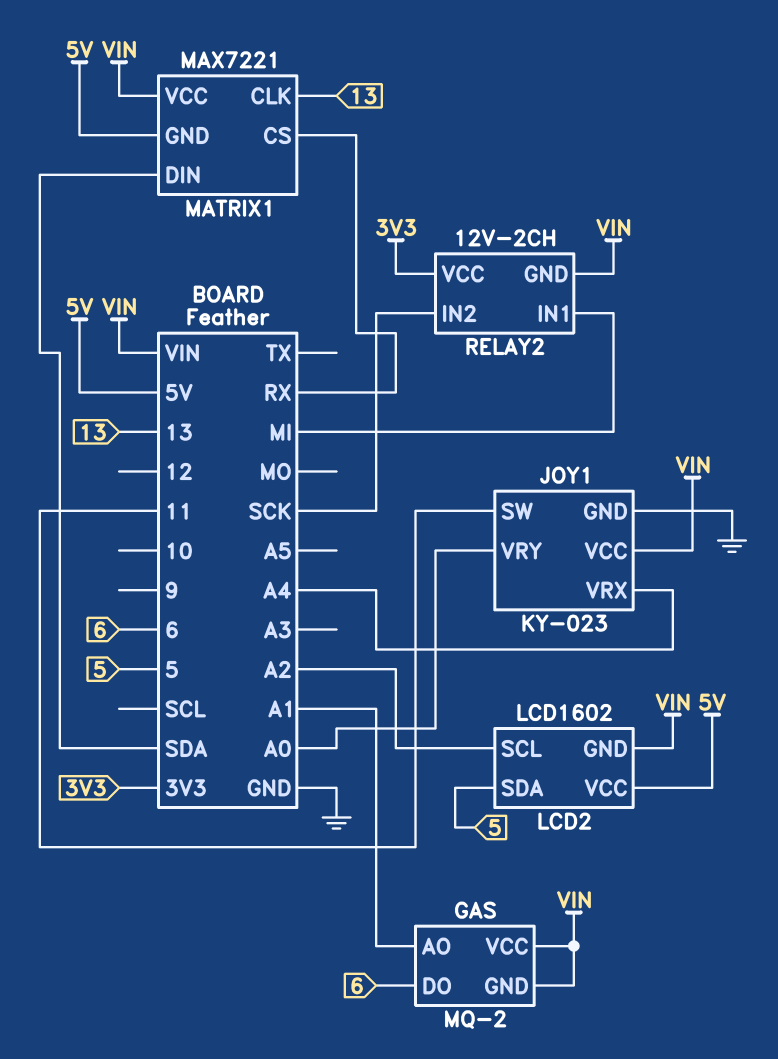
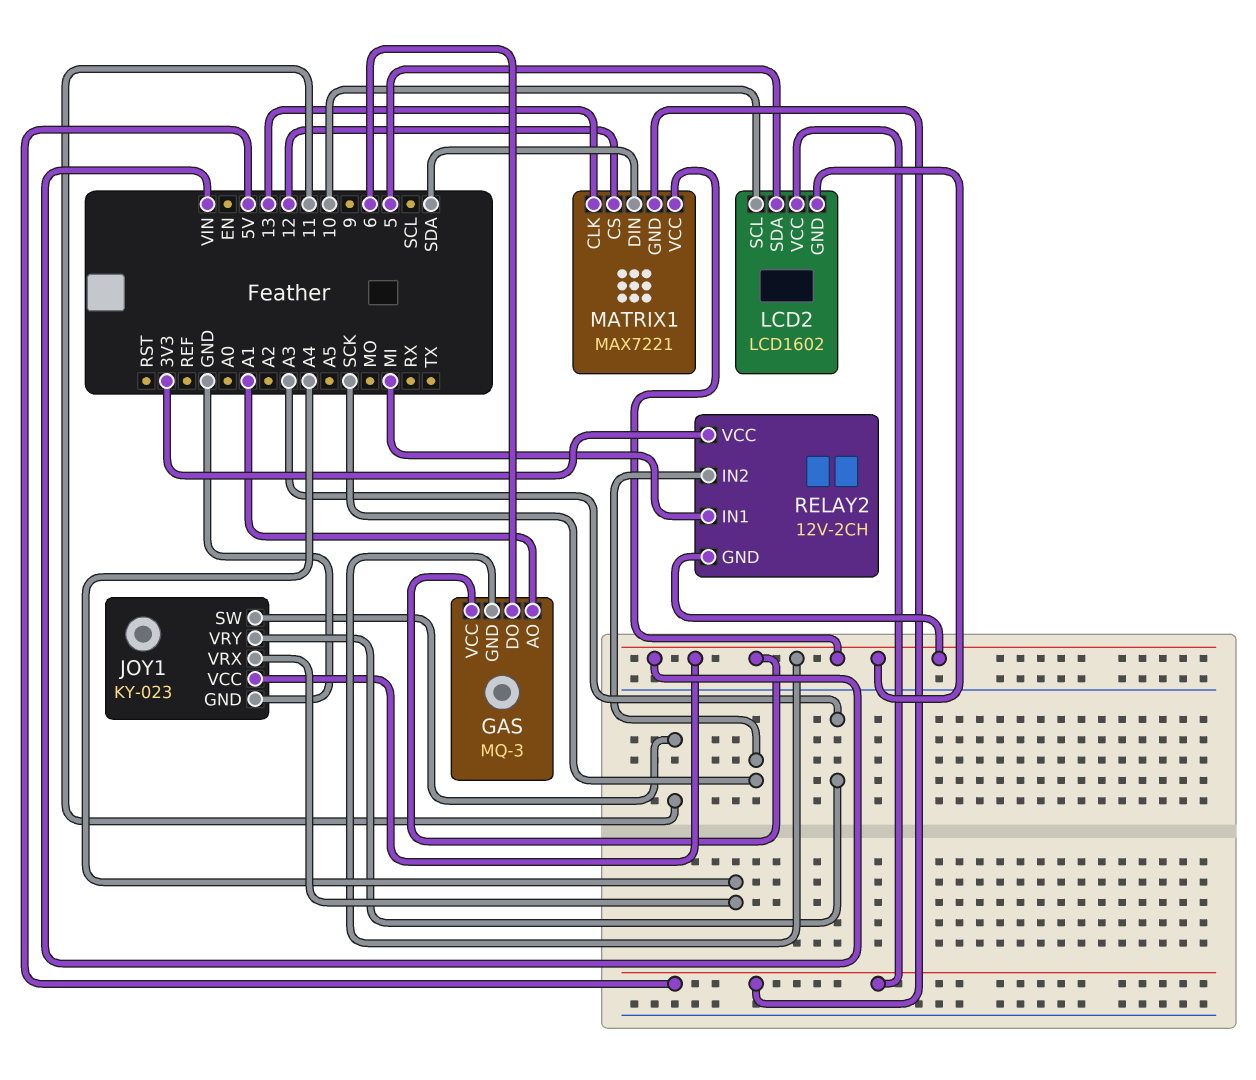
GAS: MQ-2 -> MQ-3
JOY1 pin VRY: A0 -> A3
LCD2 pin SCL: A2 -> 10
MATRIX1 pin CS: RX -> 12

